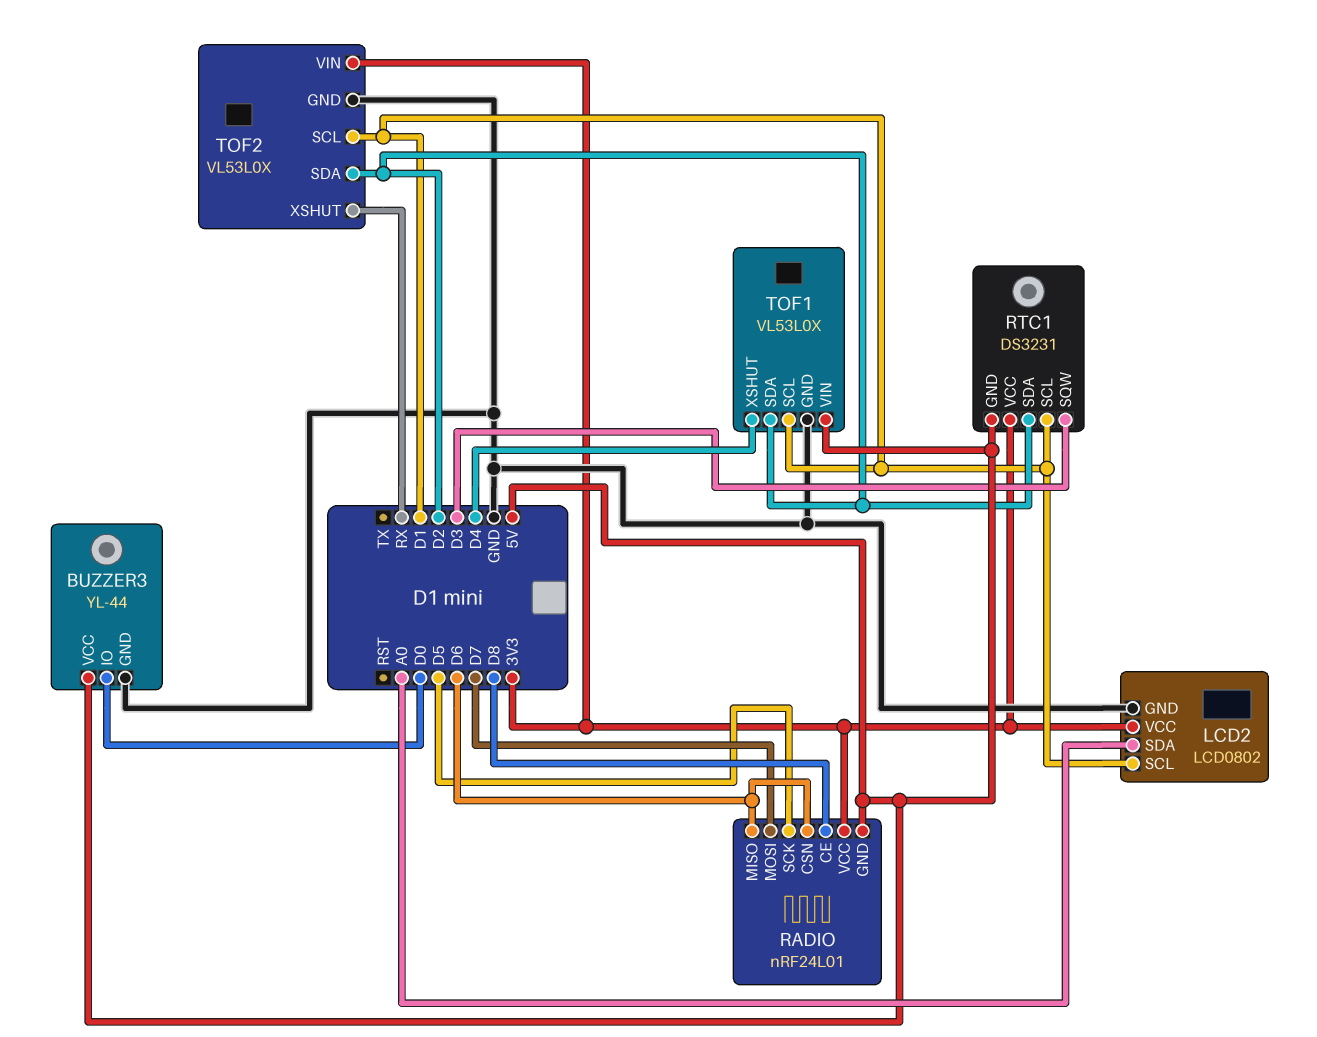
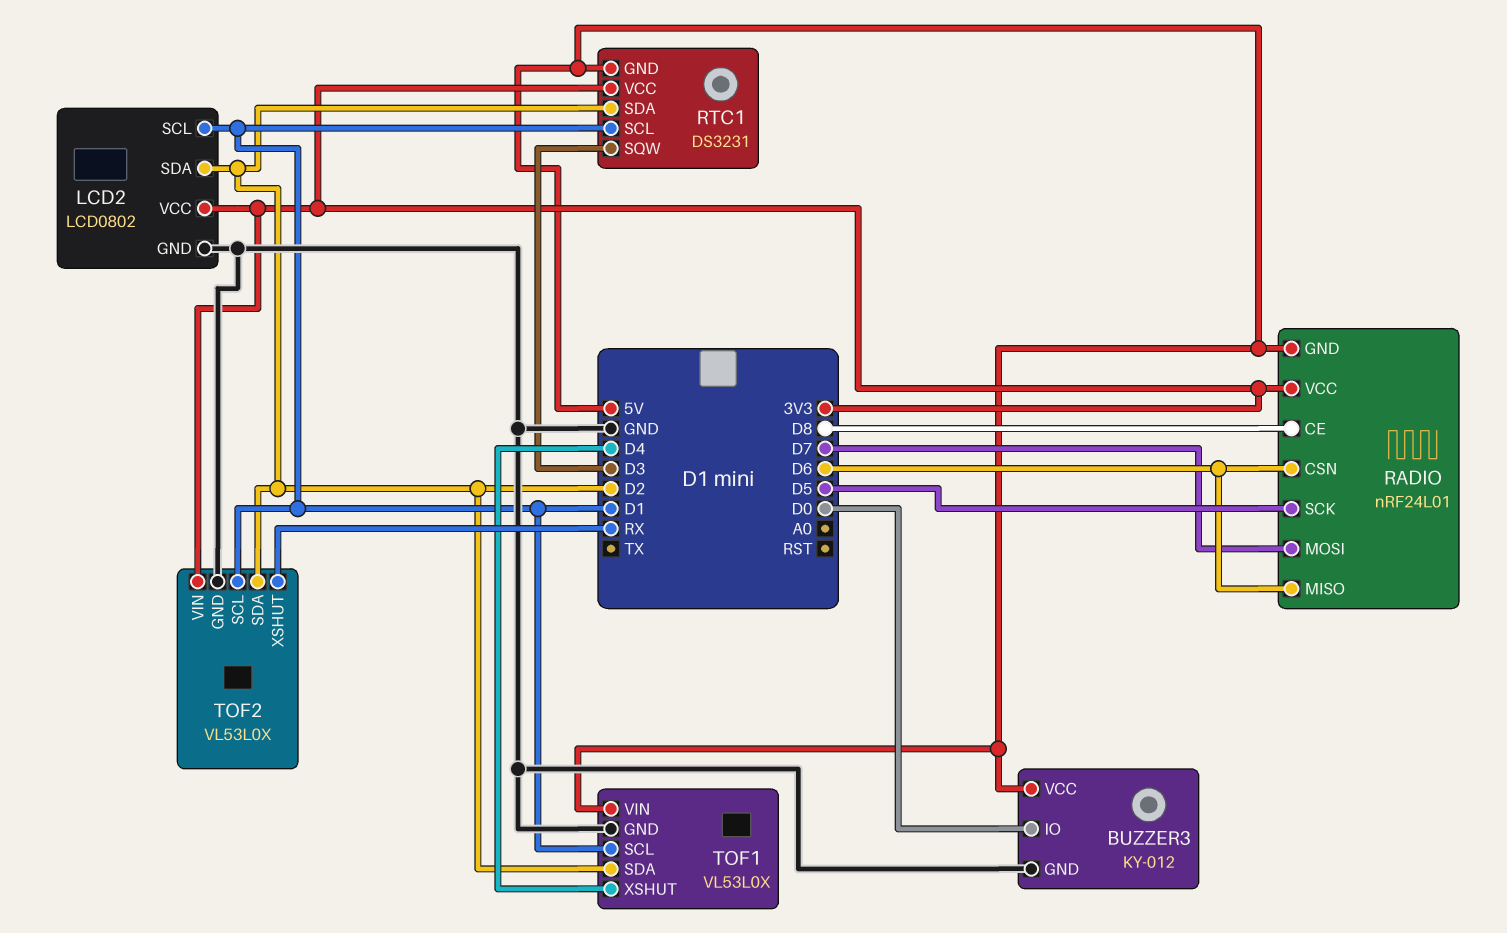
BUZZER3: YL-44 -> KY-012
LCD2 pin SDA: A0 -> D2

